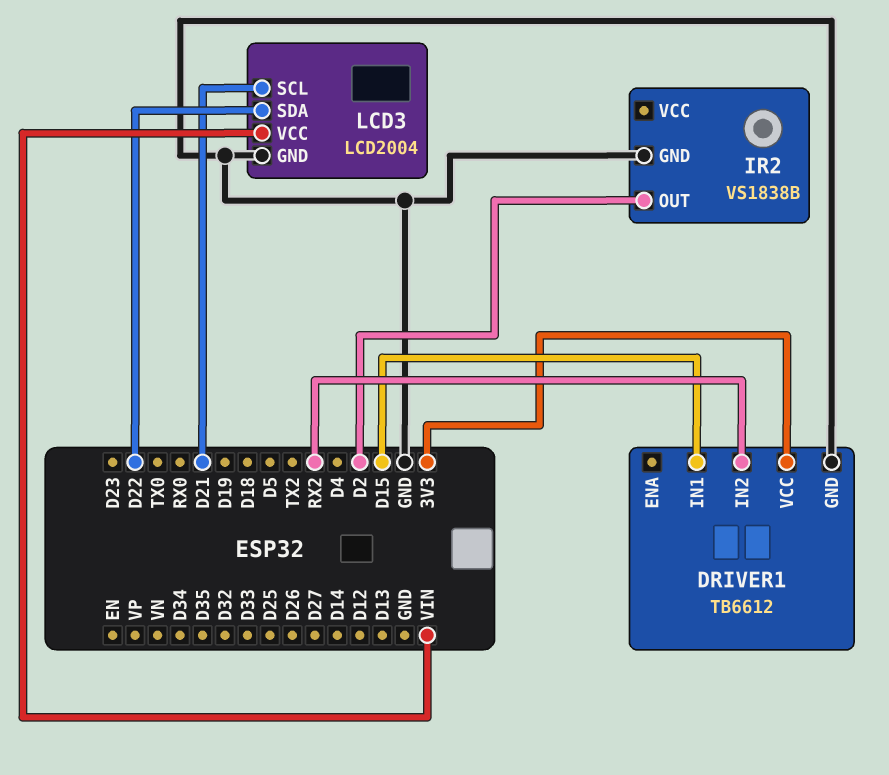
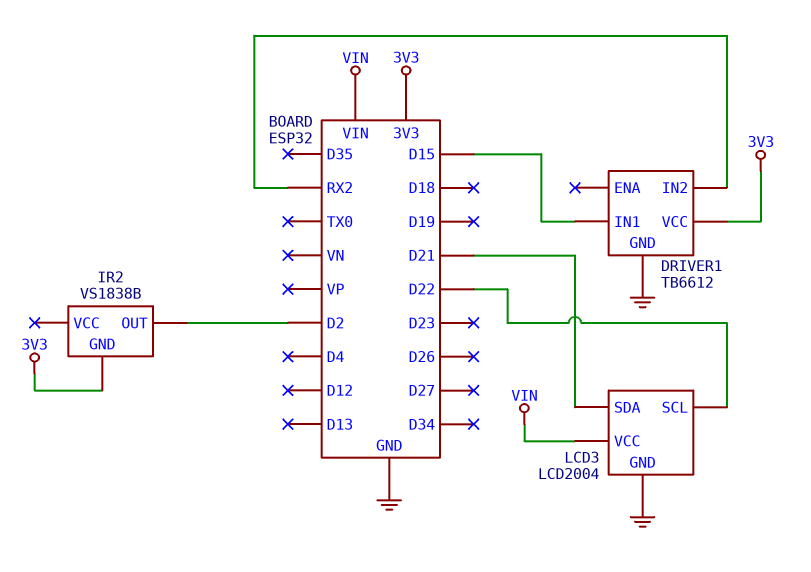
IR2 pin GND: GND -> 3V3
LCD3 pin SCL: D21 -> D22
LCD3 pin SDA: D22 -> D21

